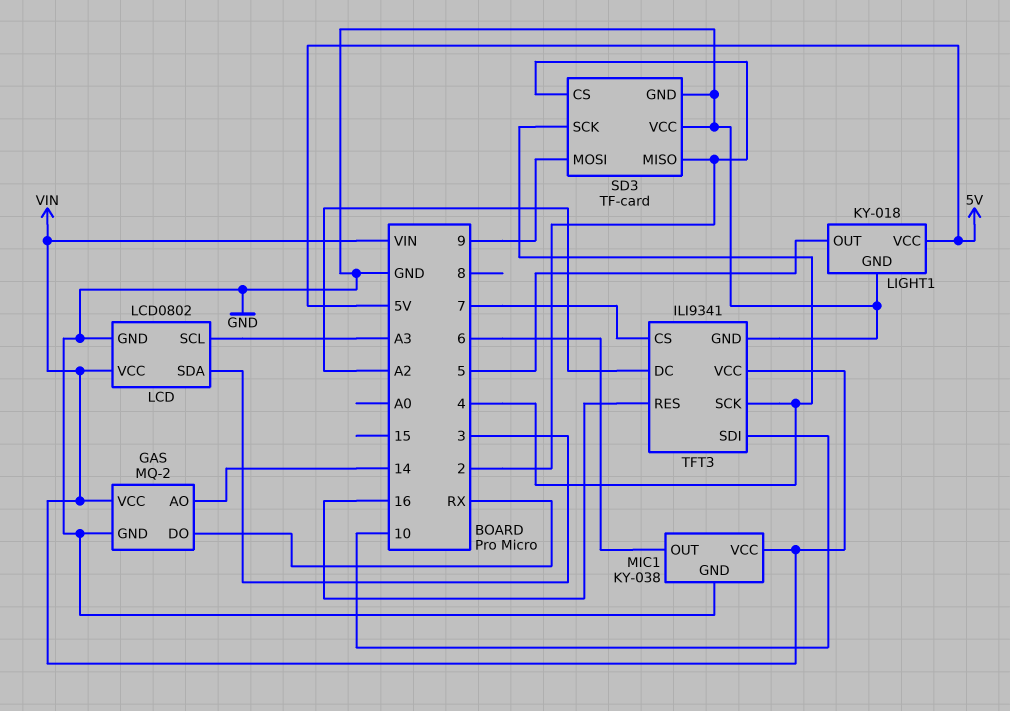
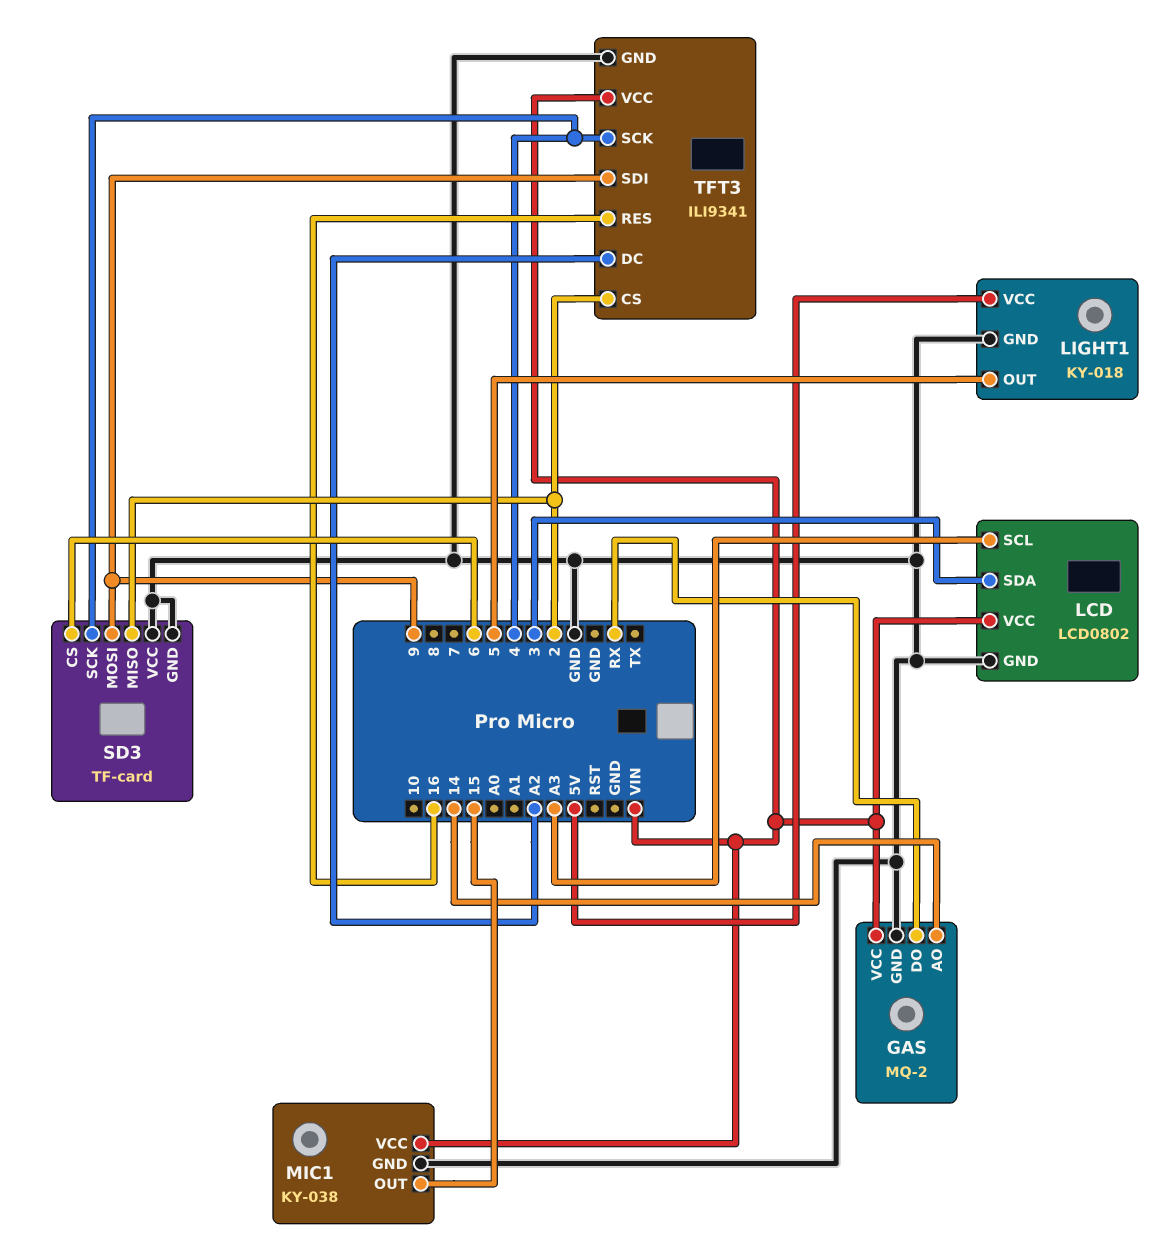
MIC1 pin OUT: 6 -> 15
SD3 pin CS: 2 -> 6
TFT3 pin CS: 7 -> 2
TFT3 pin SDI: 10 -> 9

